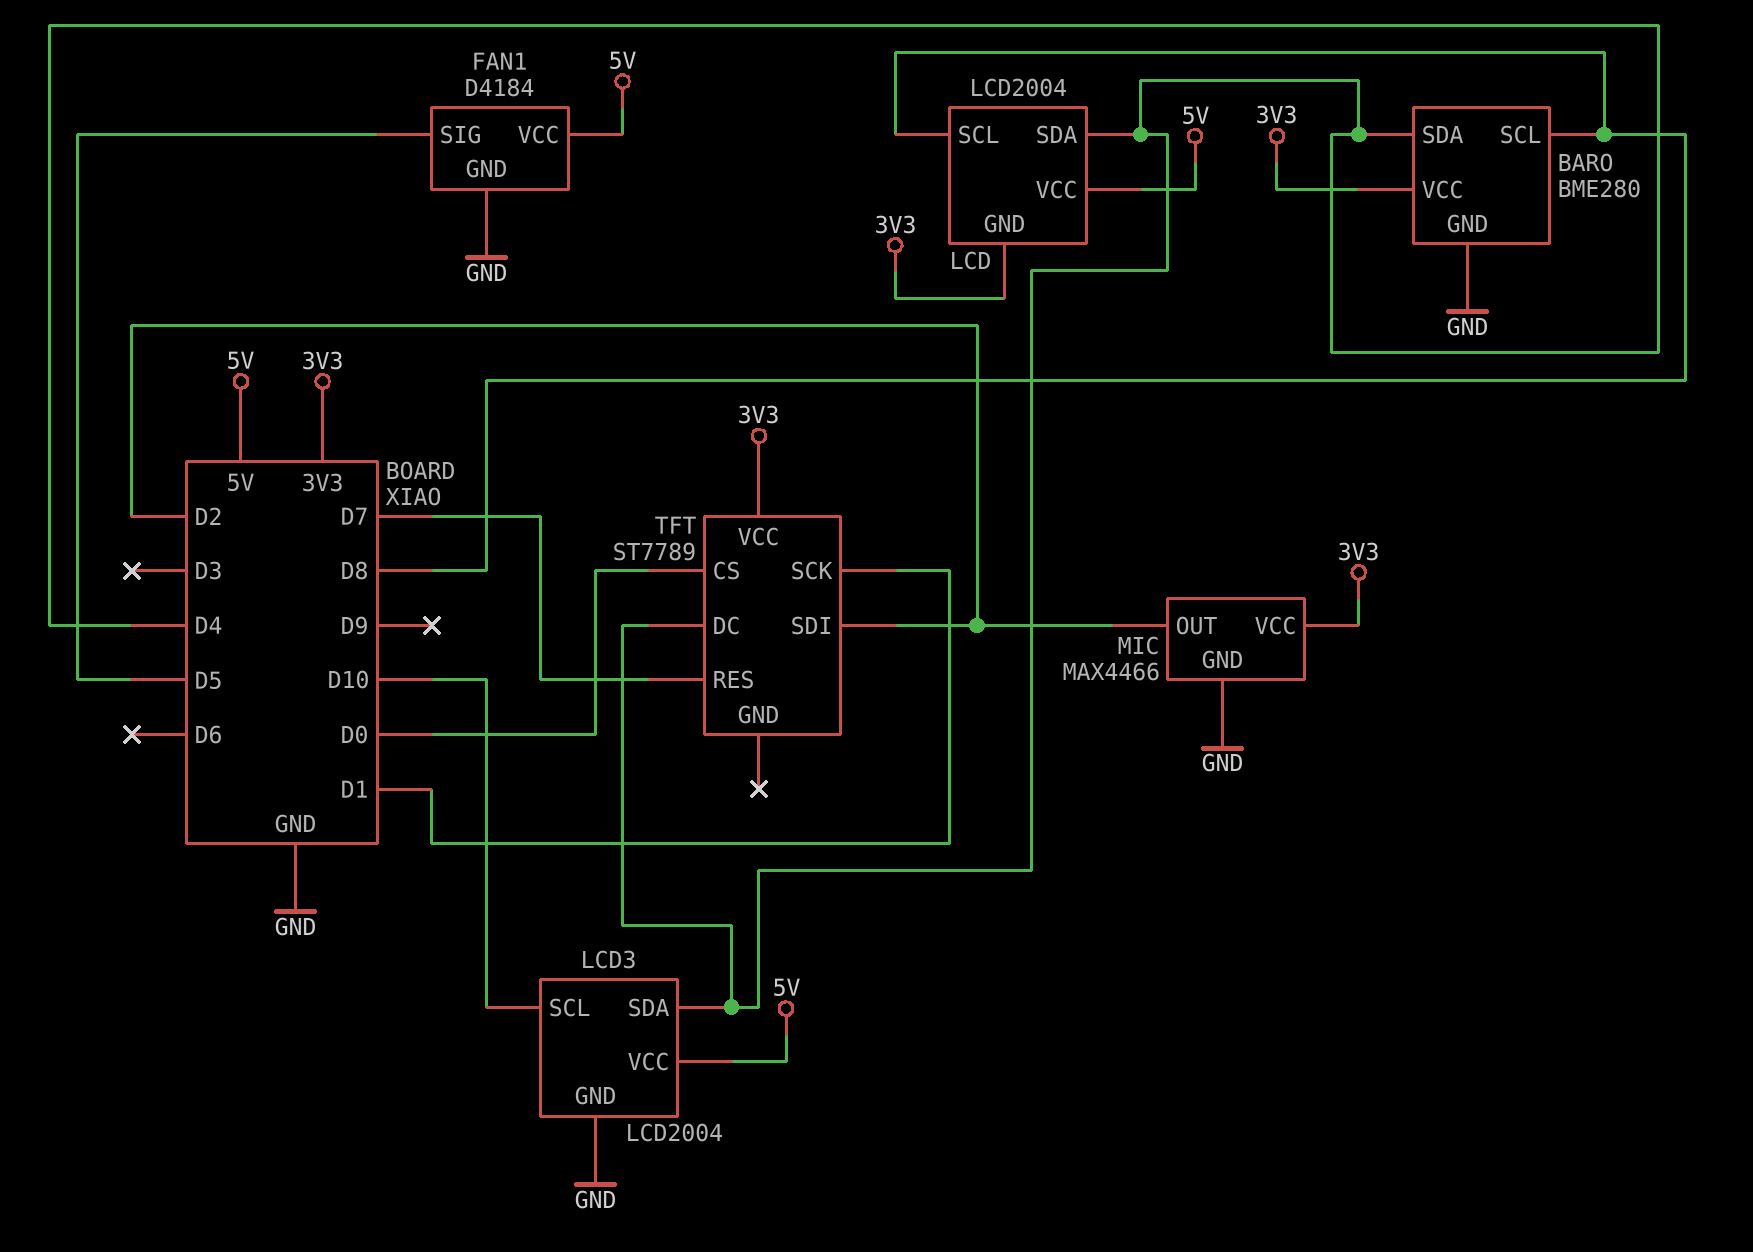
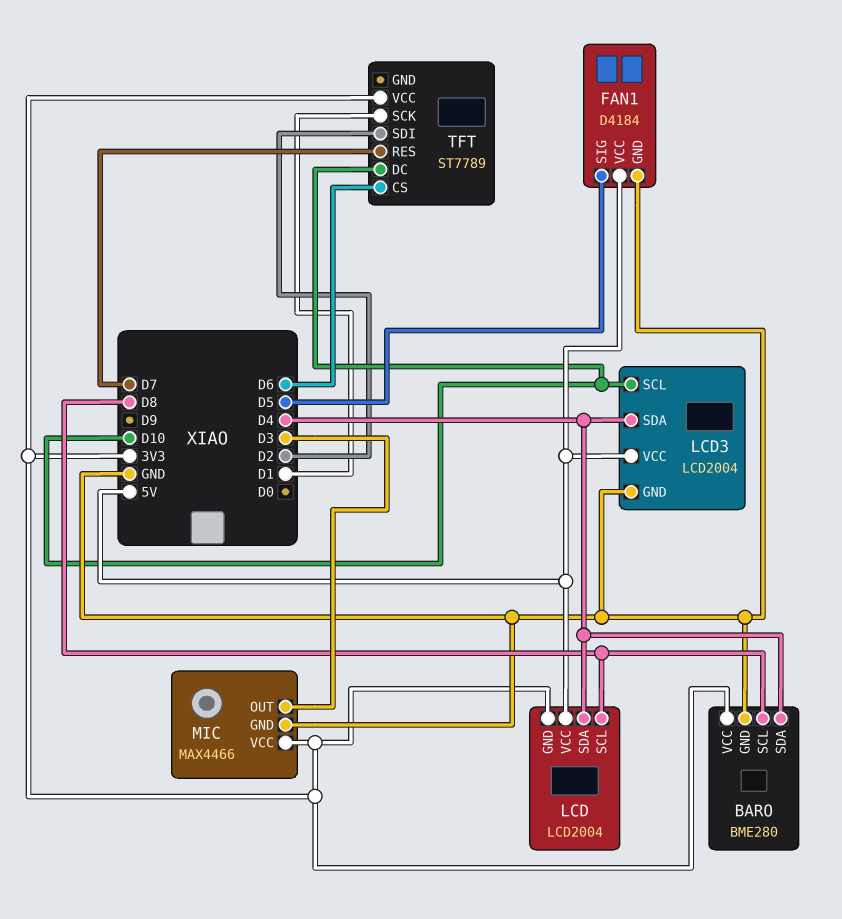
MIC pin OUT: D2 -> D3
TFT pin CS: D0 -> D6
TFT pin DC: D4 -> D10

